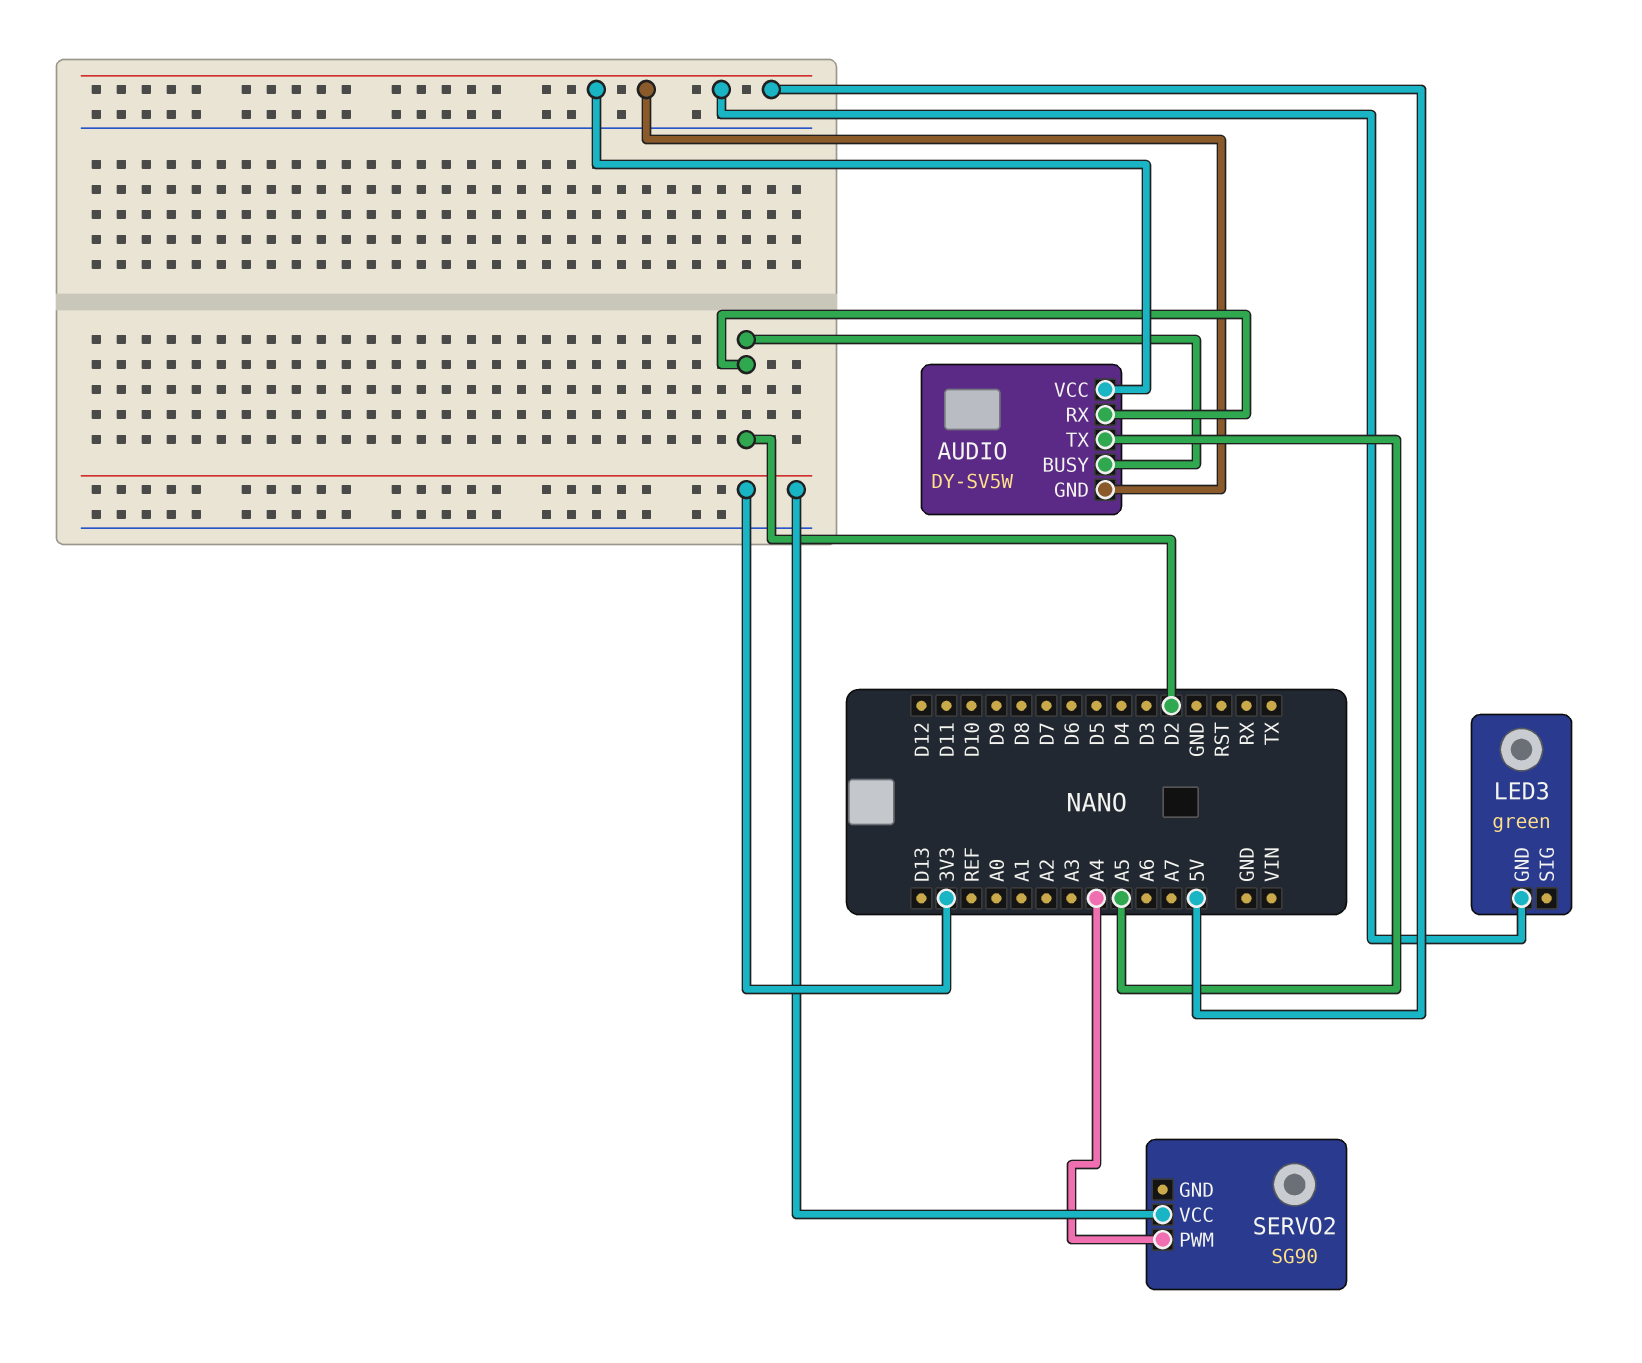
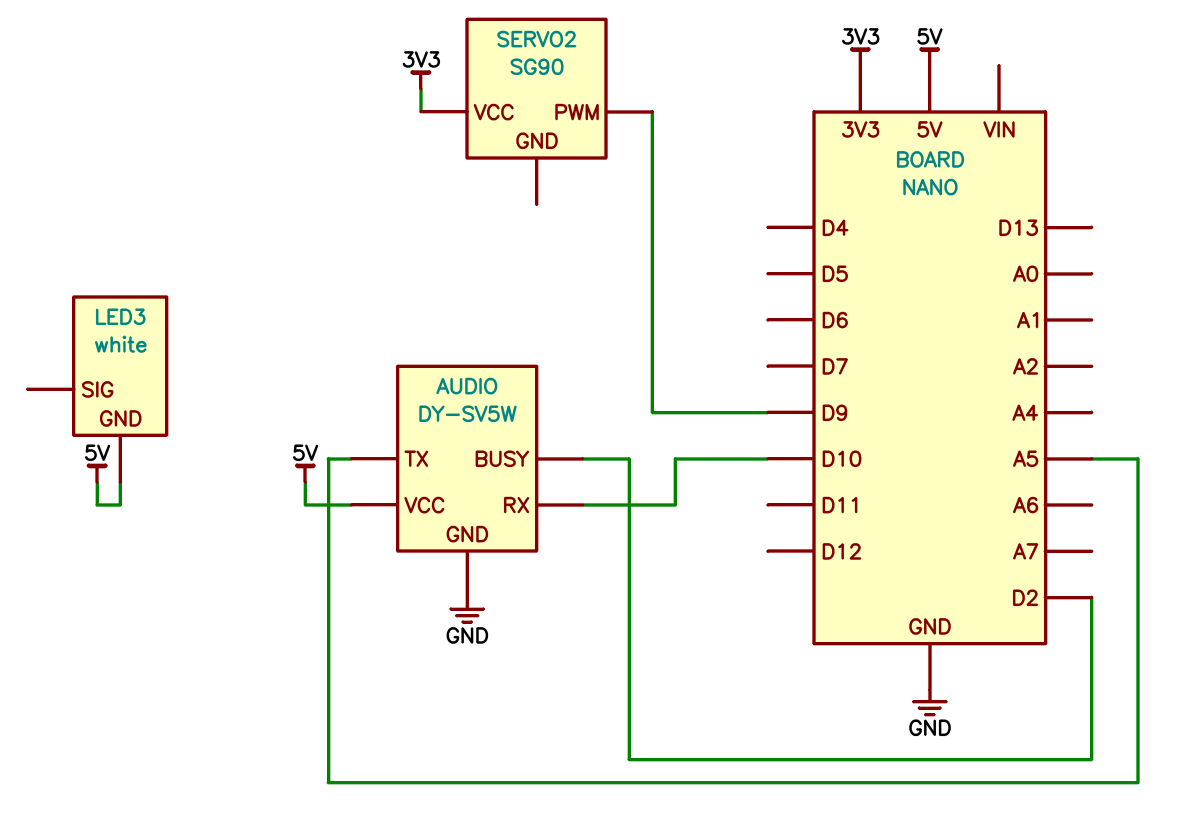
AUDIO pin GND: 5V -> GND
AUDIO pin RX: D2 -> D10
LED3: green -> white
SERVO2 pin PWM: A4 -> D9

